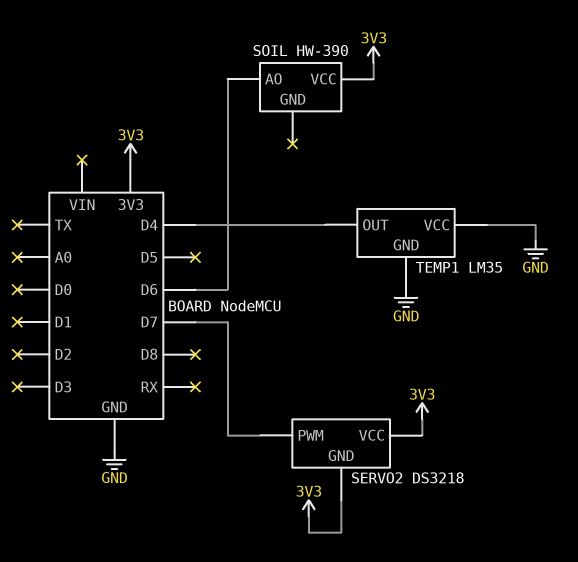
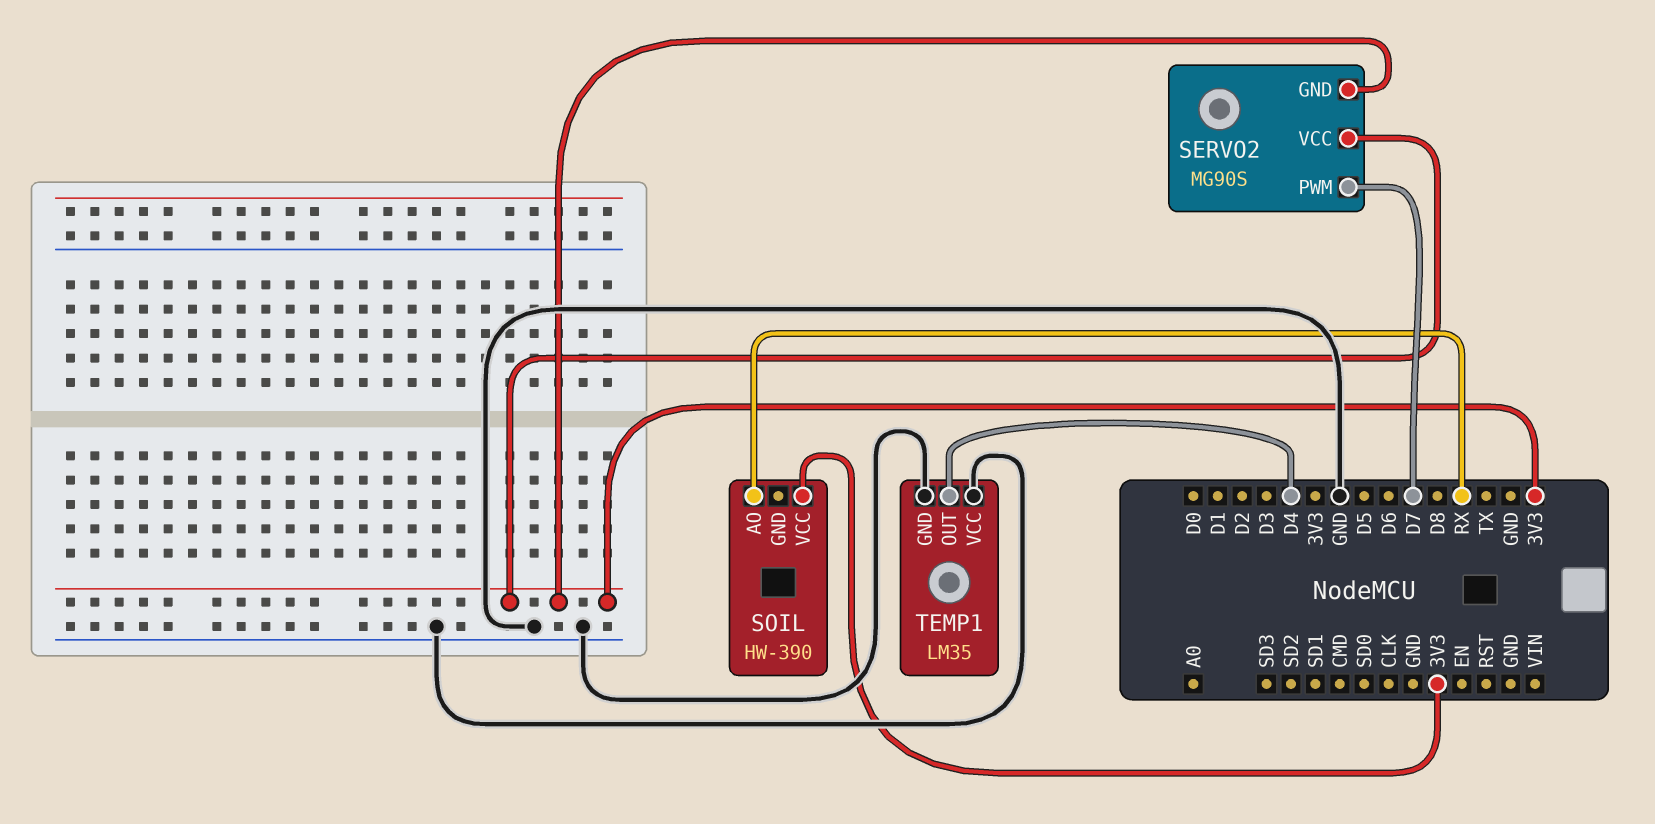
SERVO2: DS3218 -> MG90S
SOIL pin AO: D6 -> RX

